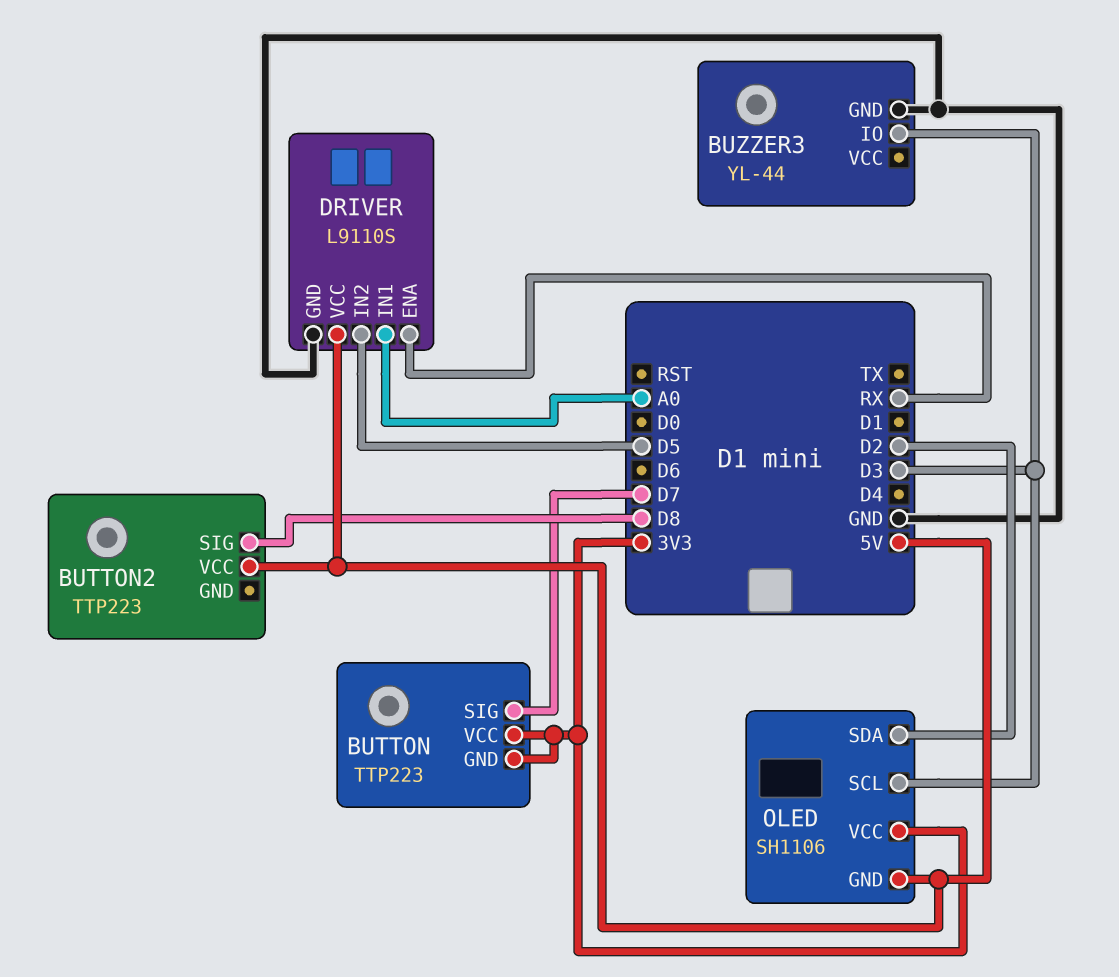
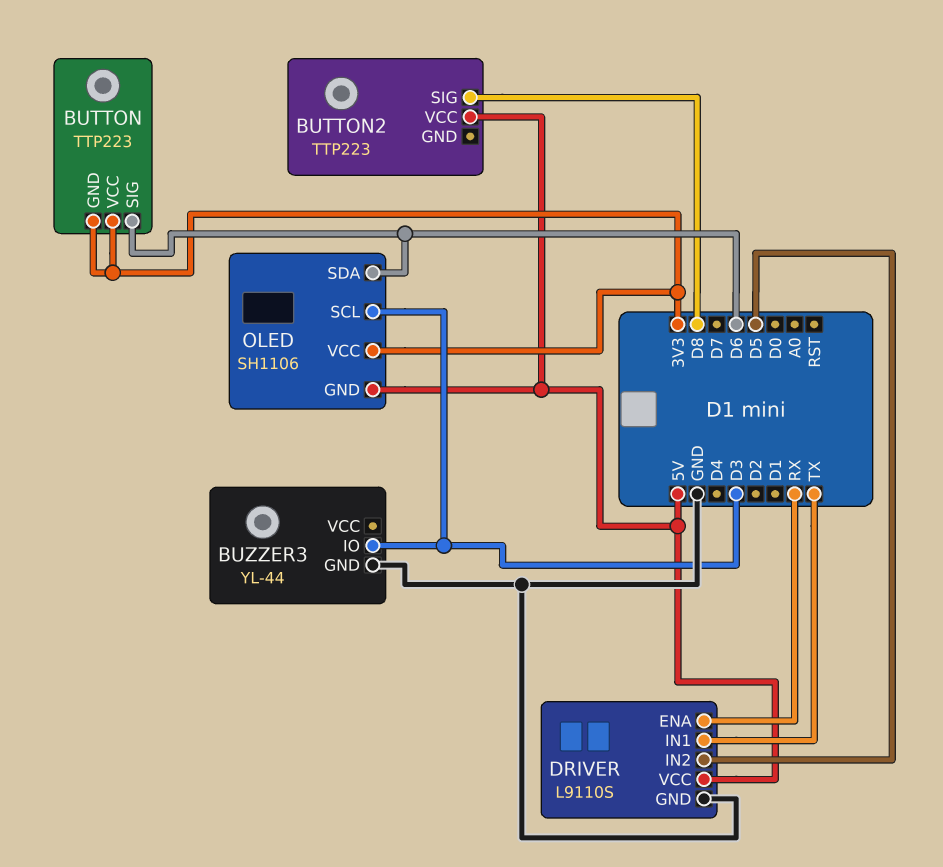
BUTTON pin SIG: D7 -> D6
DRIVER pin IN1: A0 -> TX
OLED pin SDA: D2 -> D6

